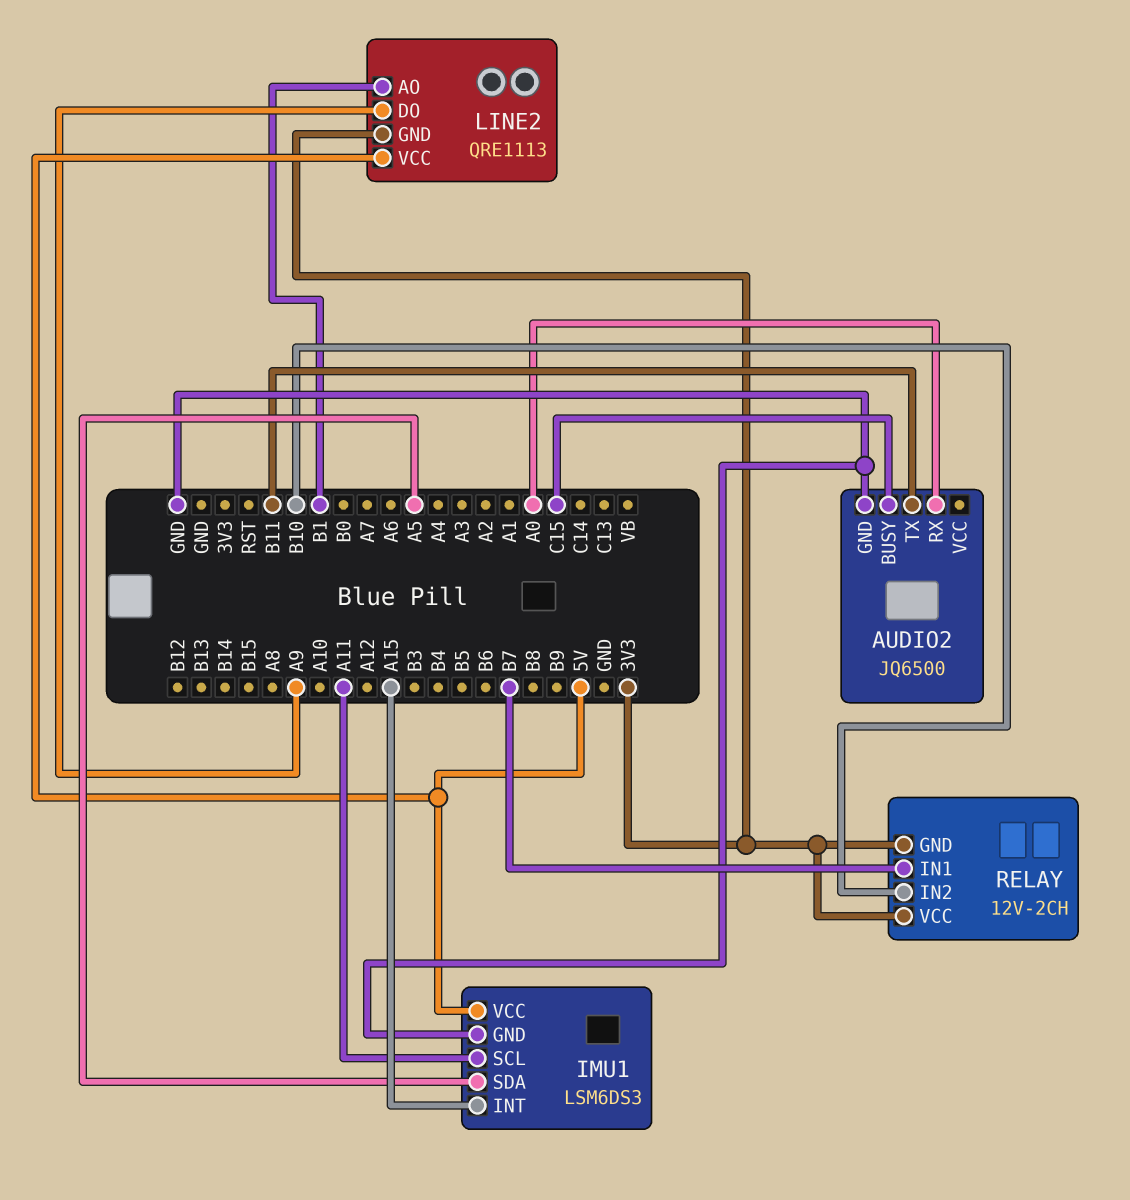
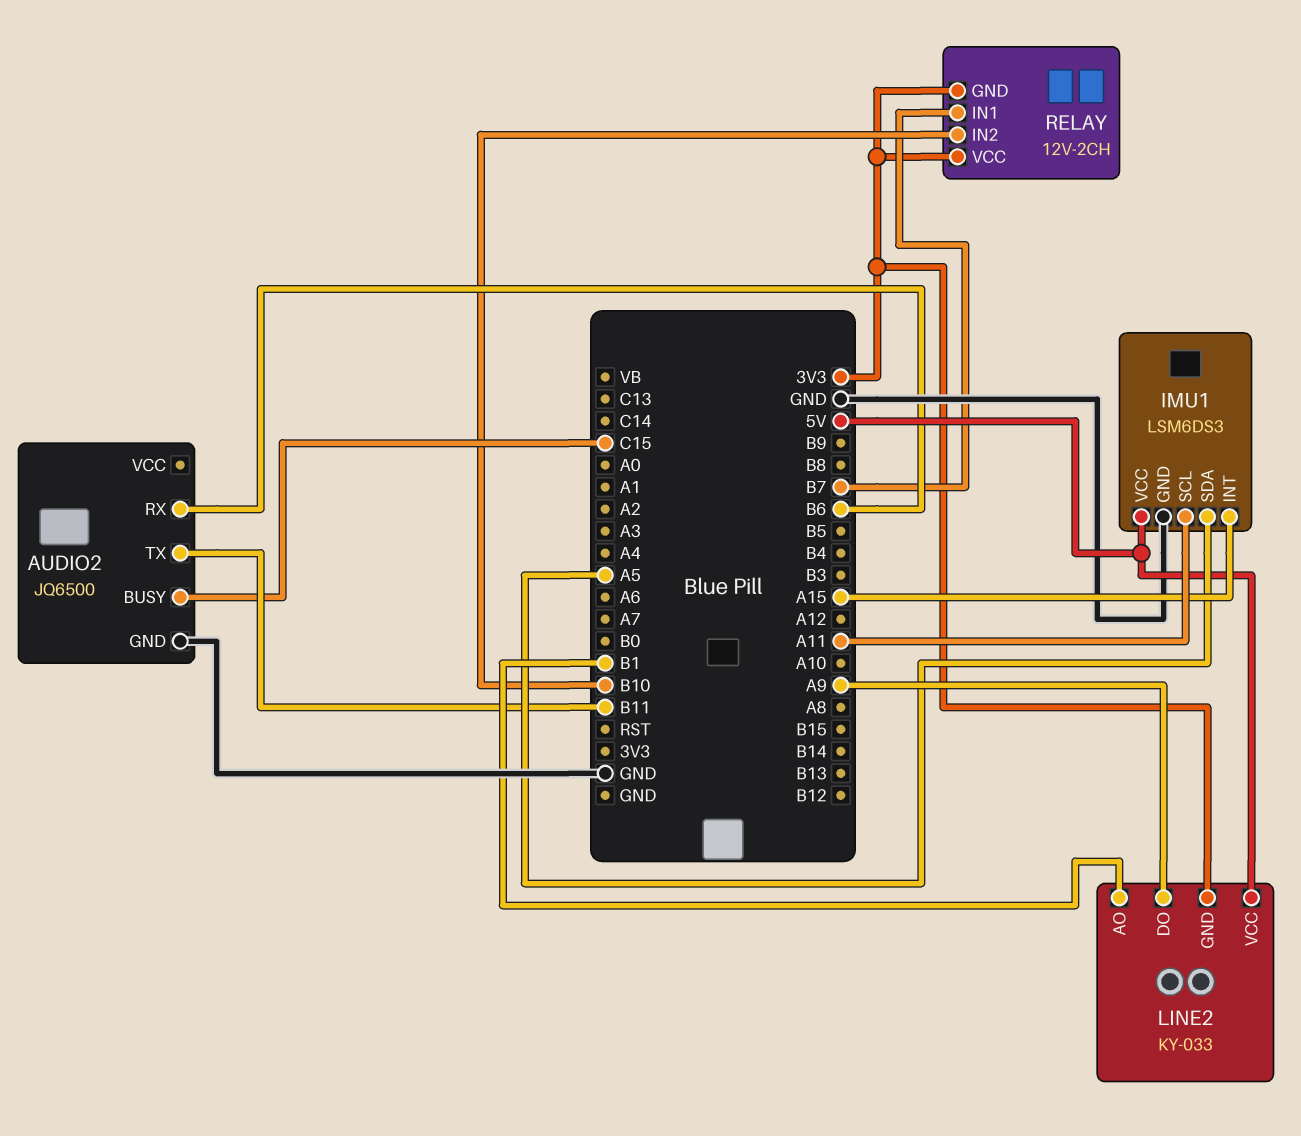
AUDIO2 pin RX: A0 -> B6
LINE2: QRE1113 -> KY-033

